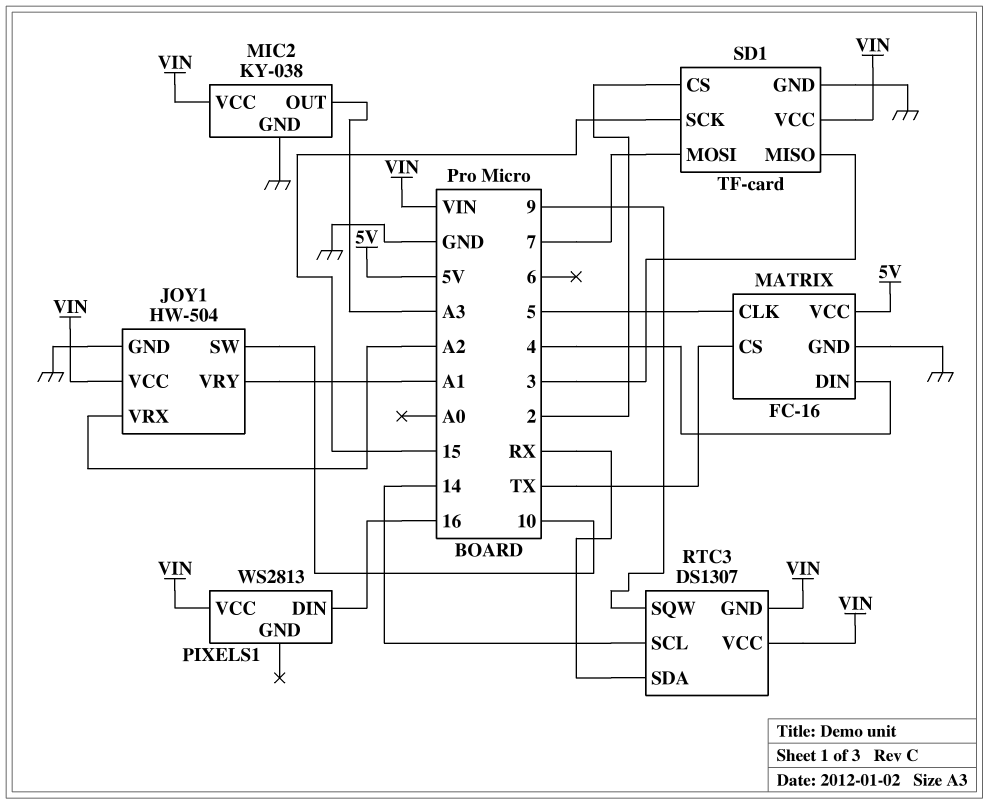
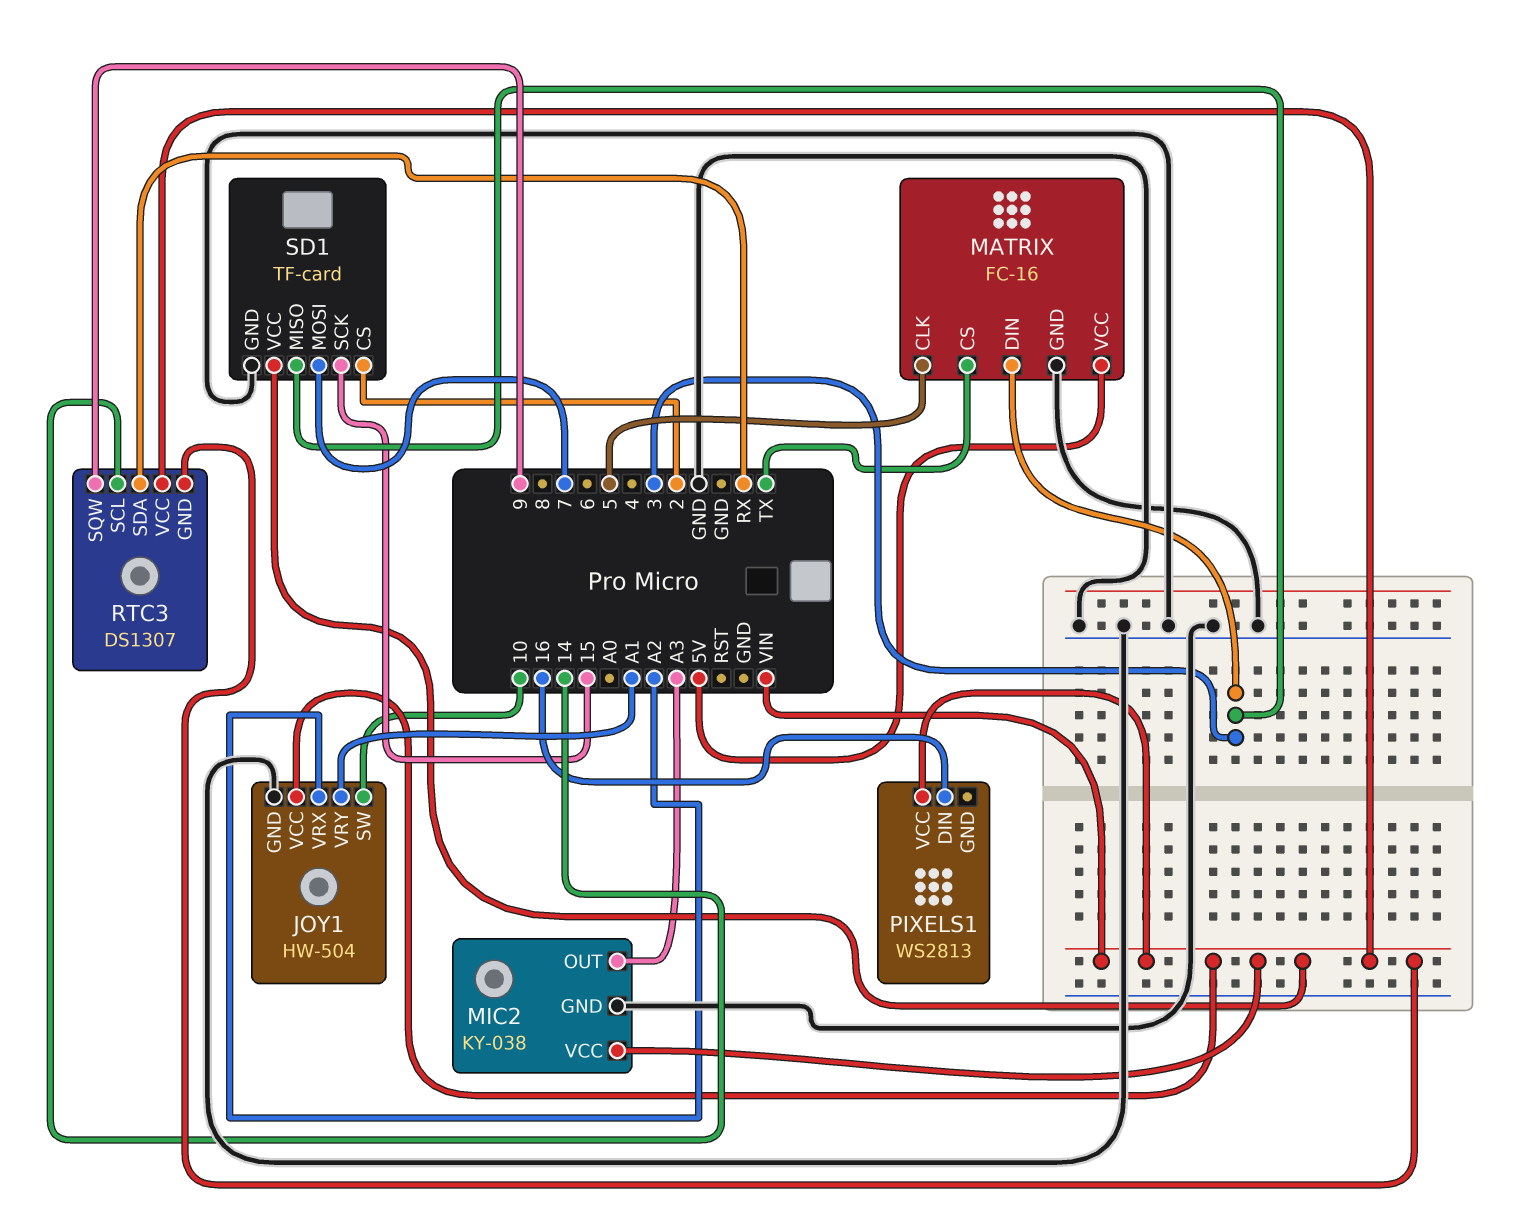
MATRIX pin DIN: 4 -> 3

